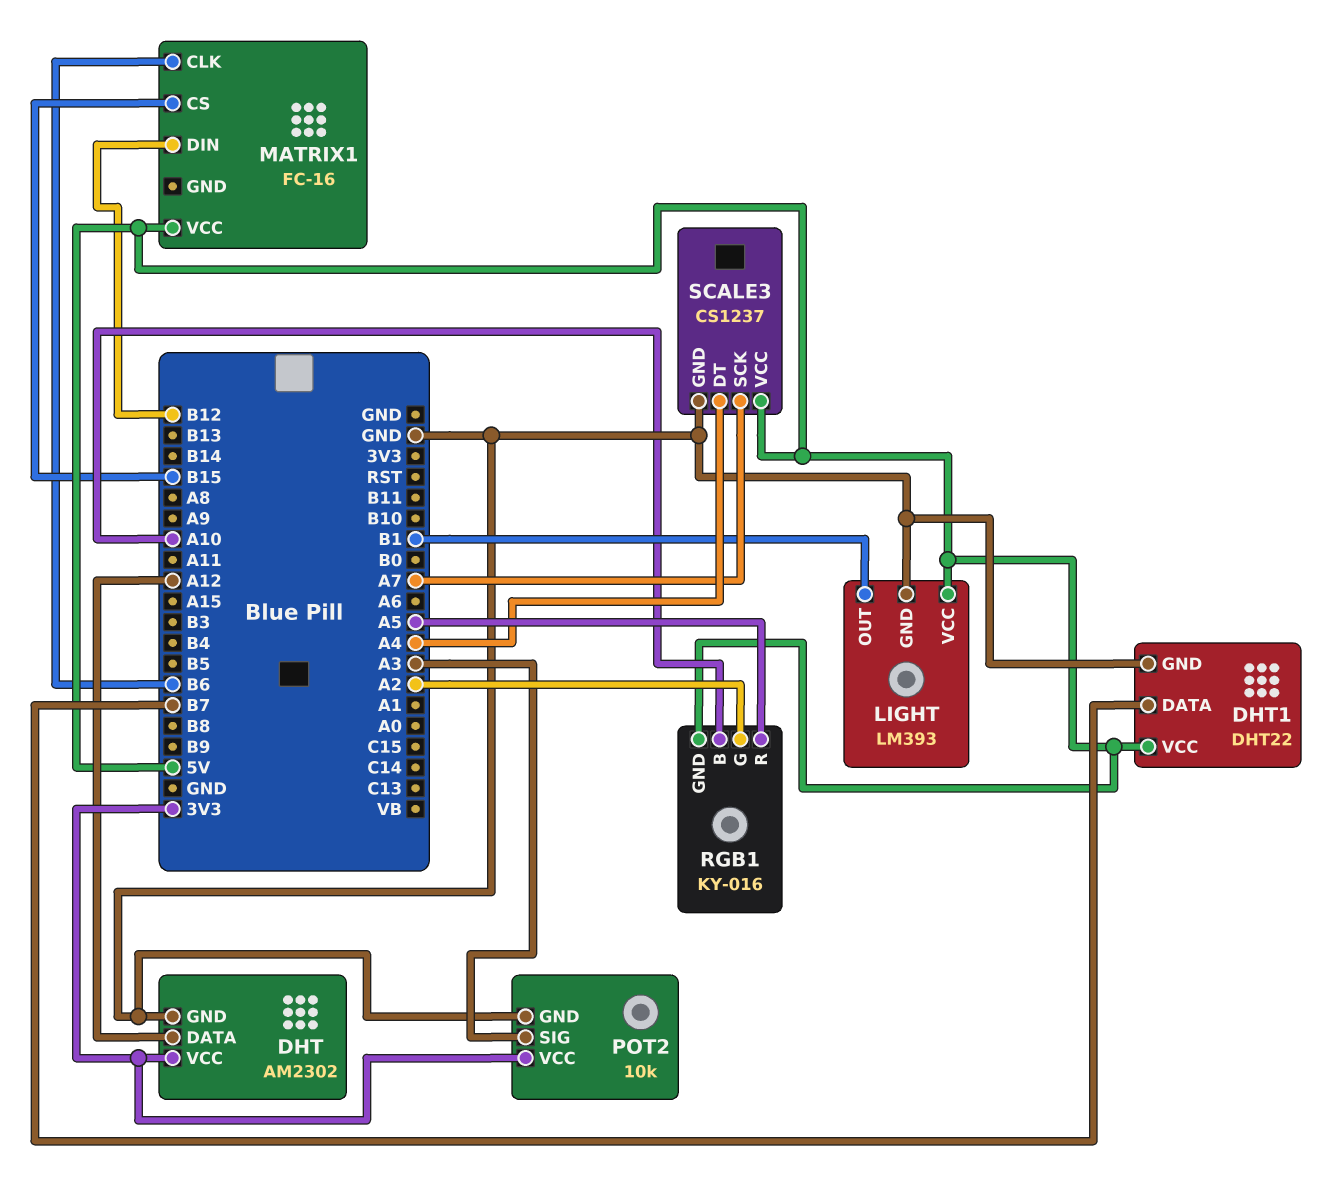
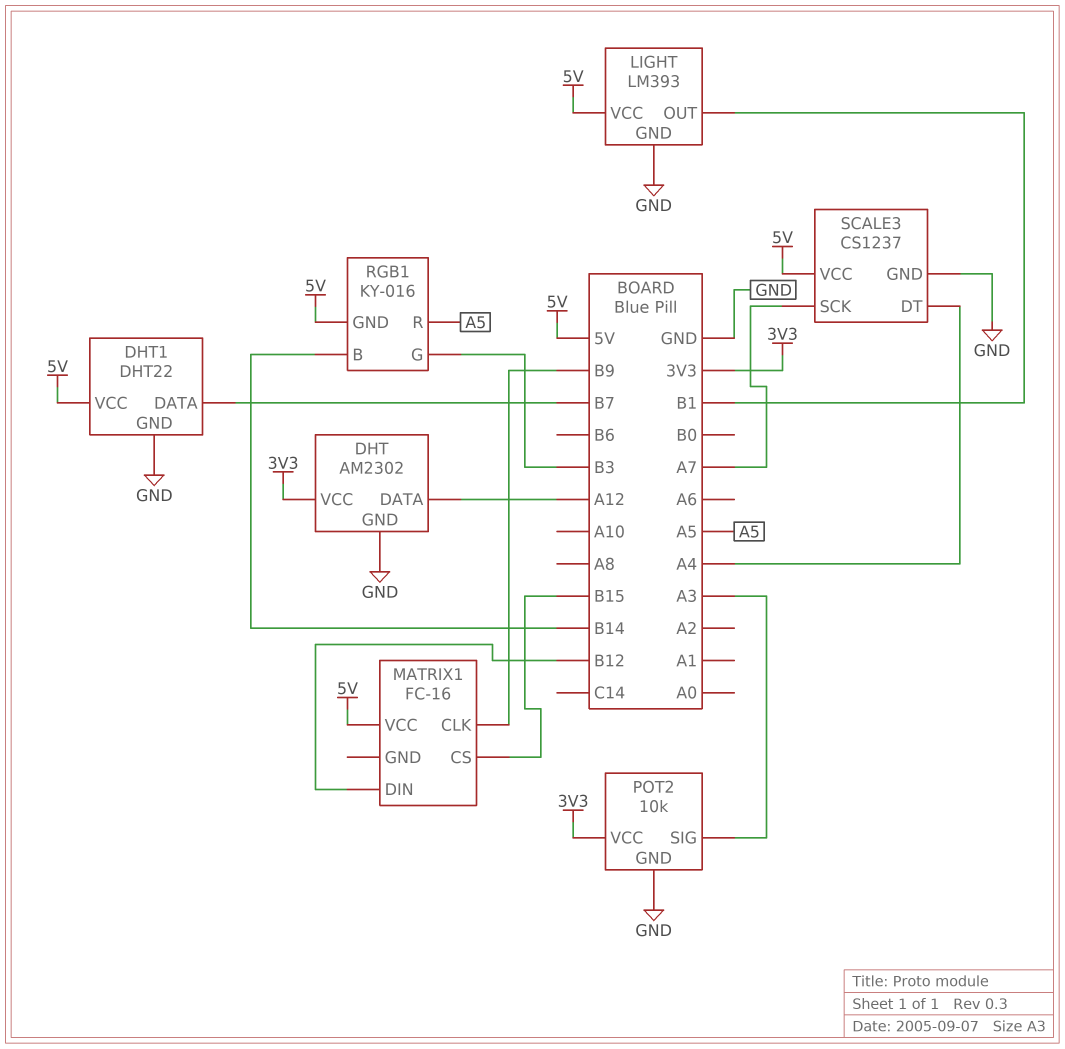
MATRIX1 pin CLK: B6 -> B9
RGB1 pin B: A10 -> B14
RGB1 pin G: A2 -> B3

